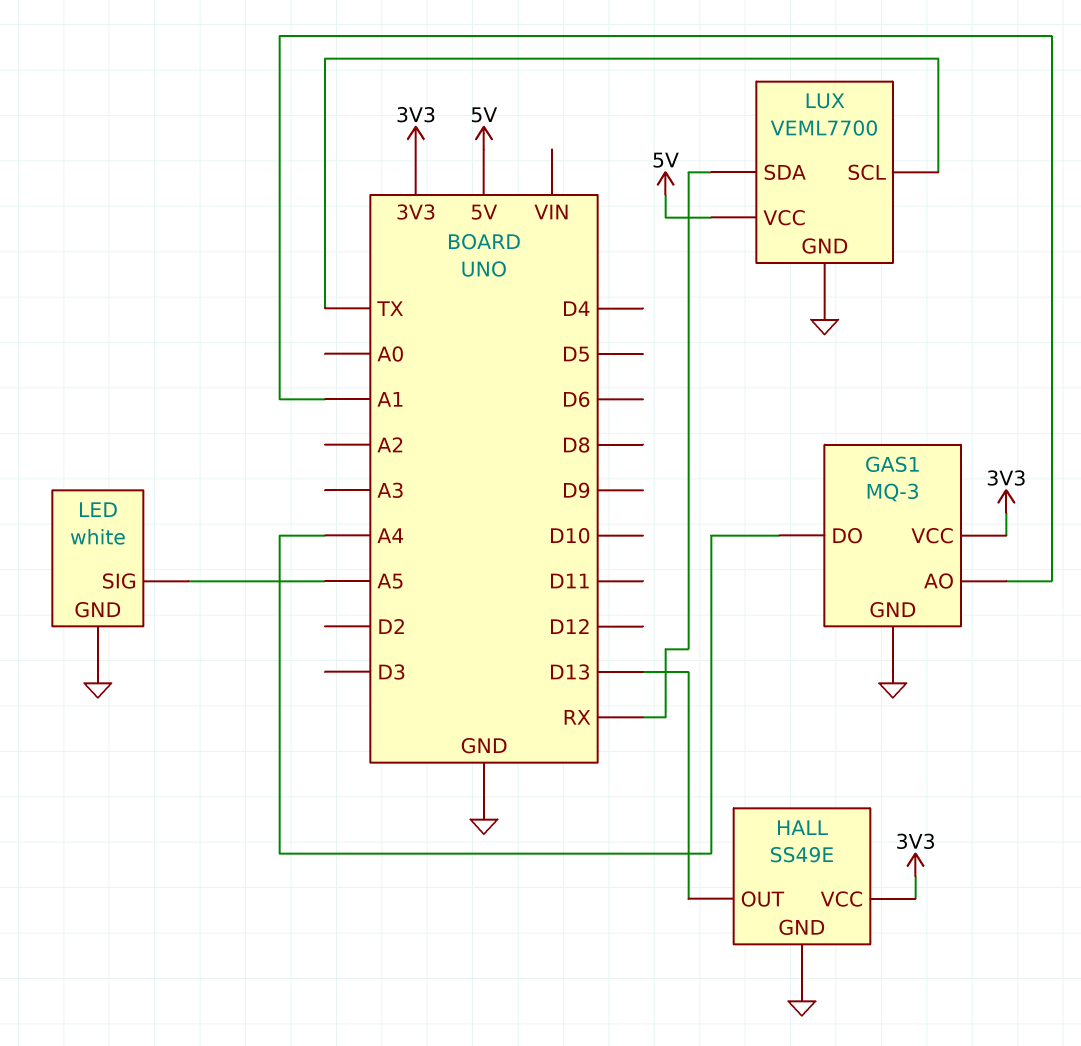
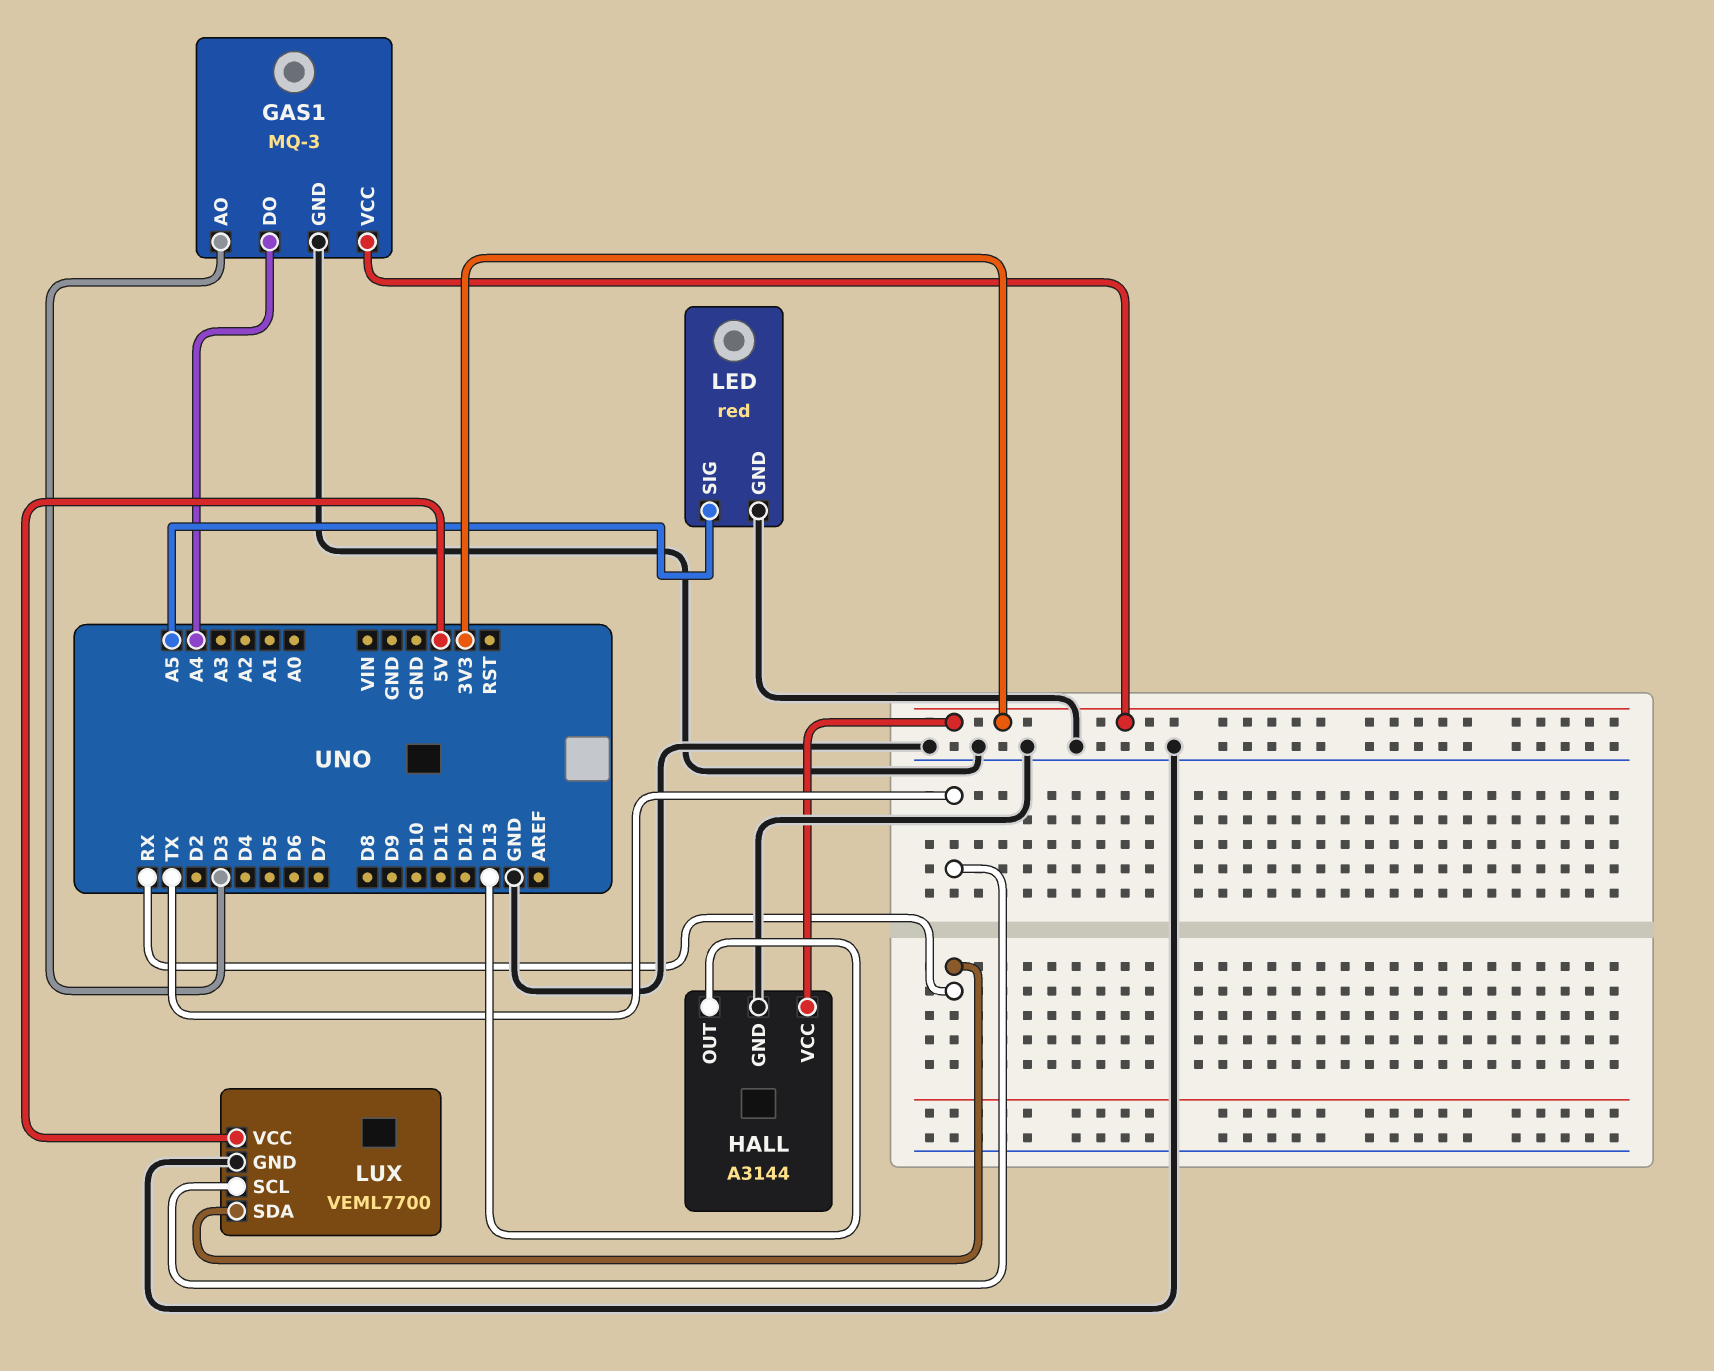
GAS1 pin AO: A1 -> D3
HALL: SS49E -> A3144
LED: white -> red

